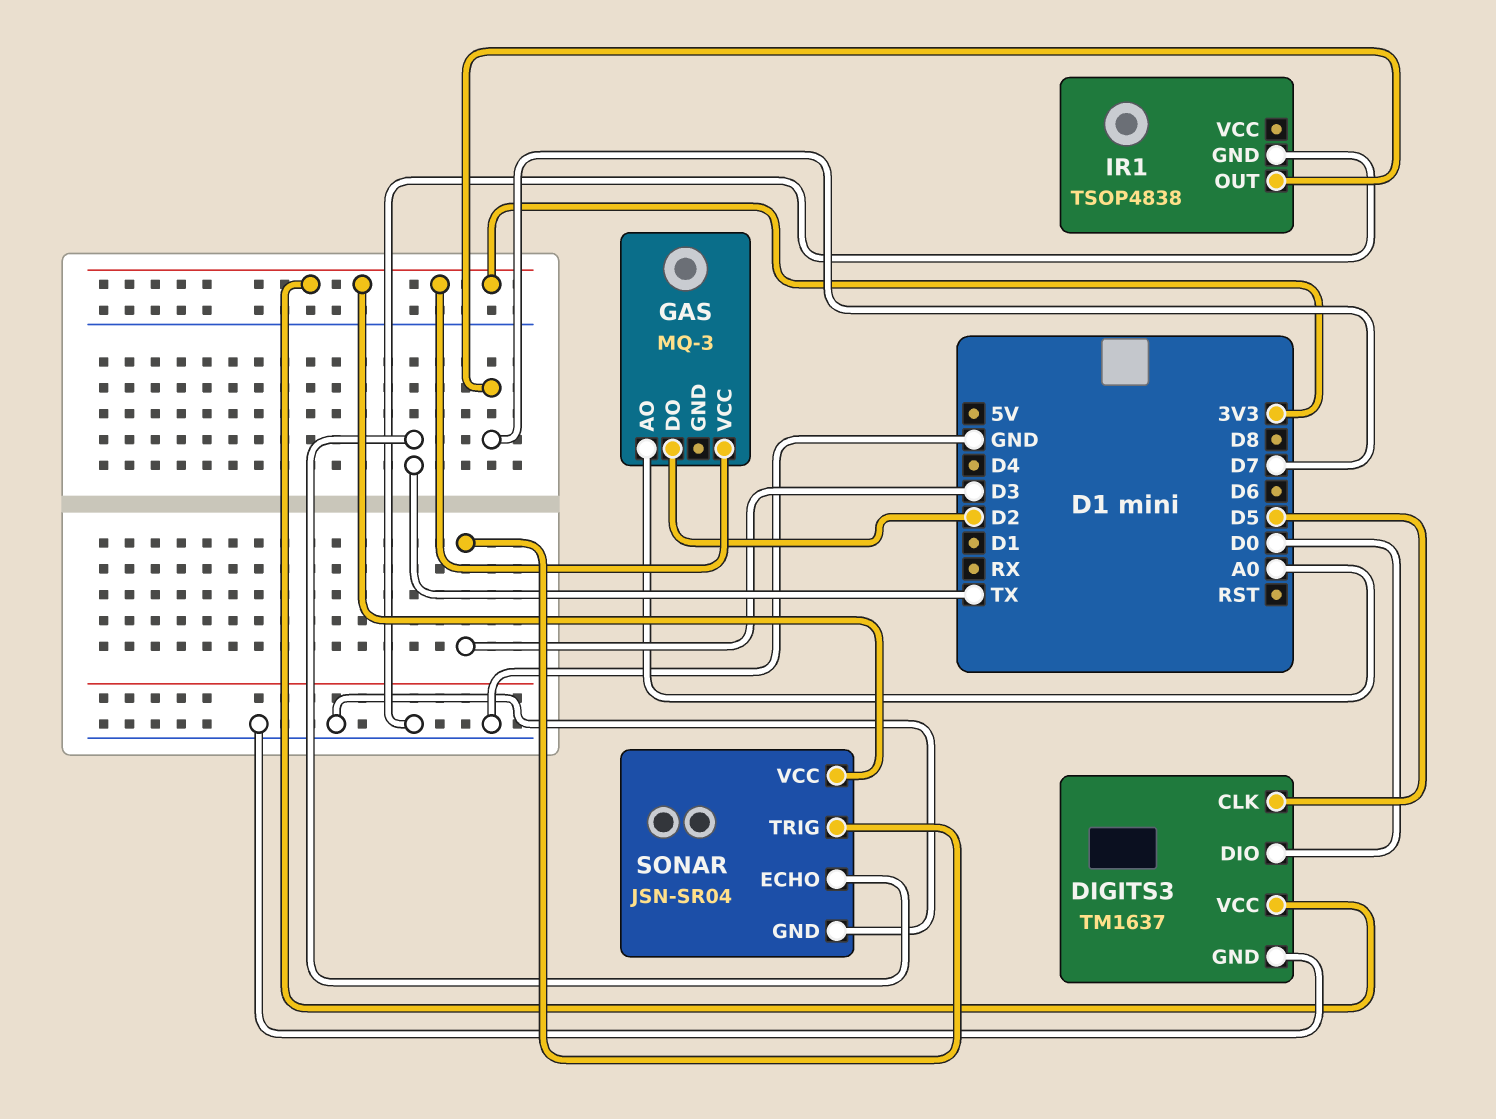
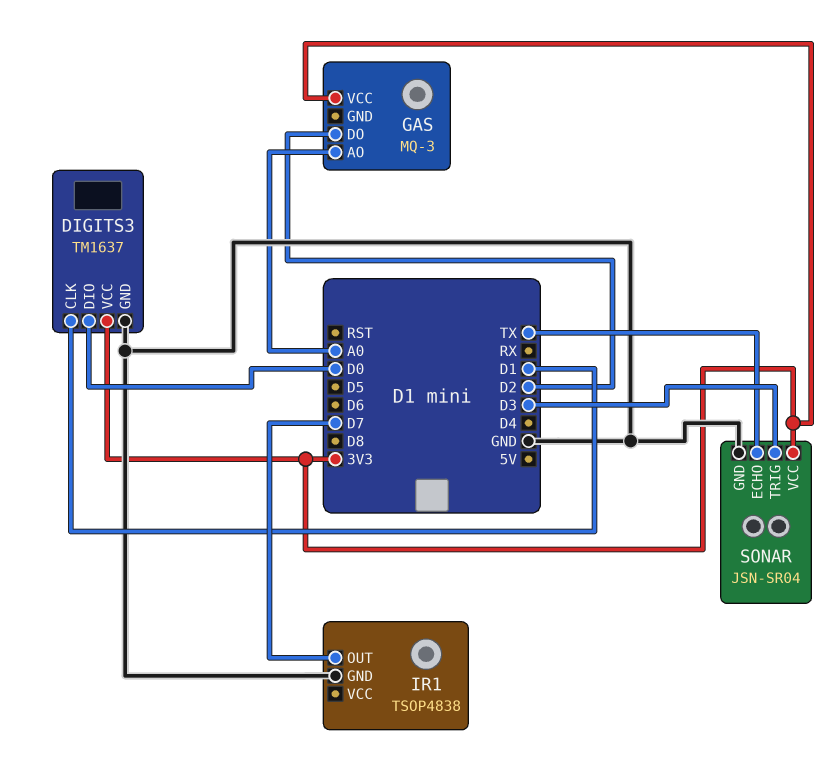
DIGITS3 pin CLK: D5 -> D1

